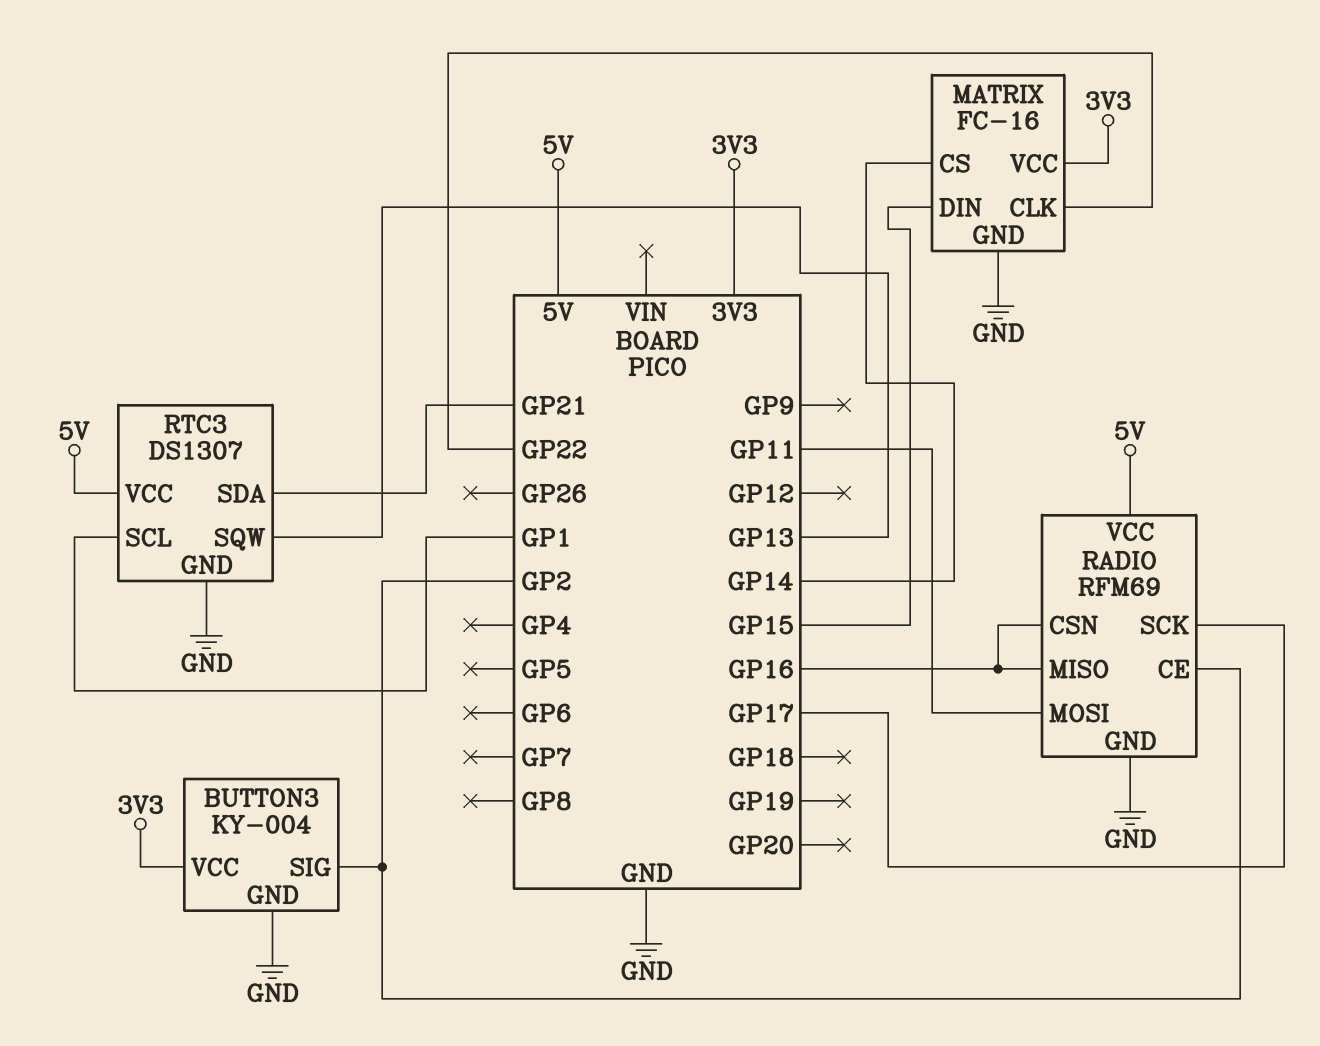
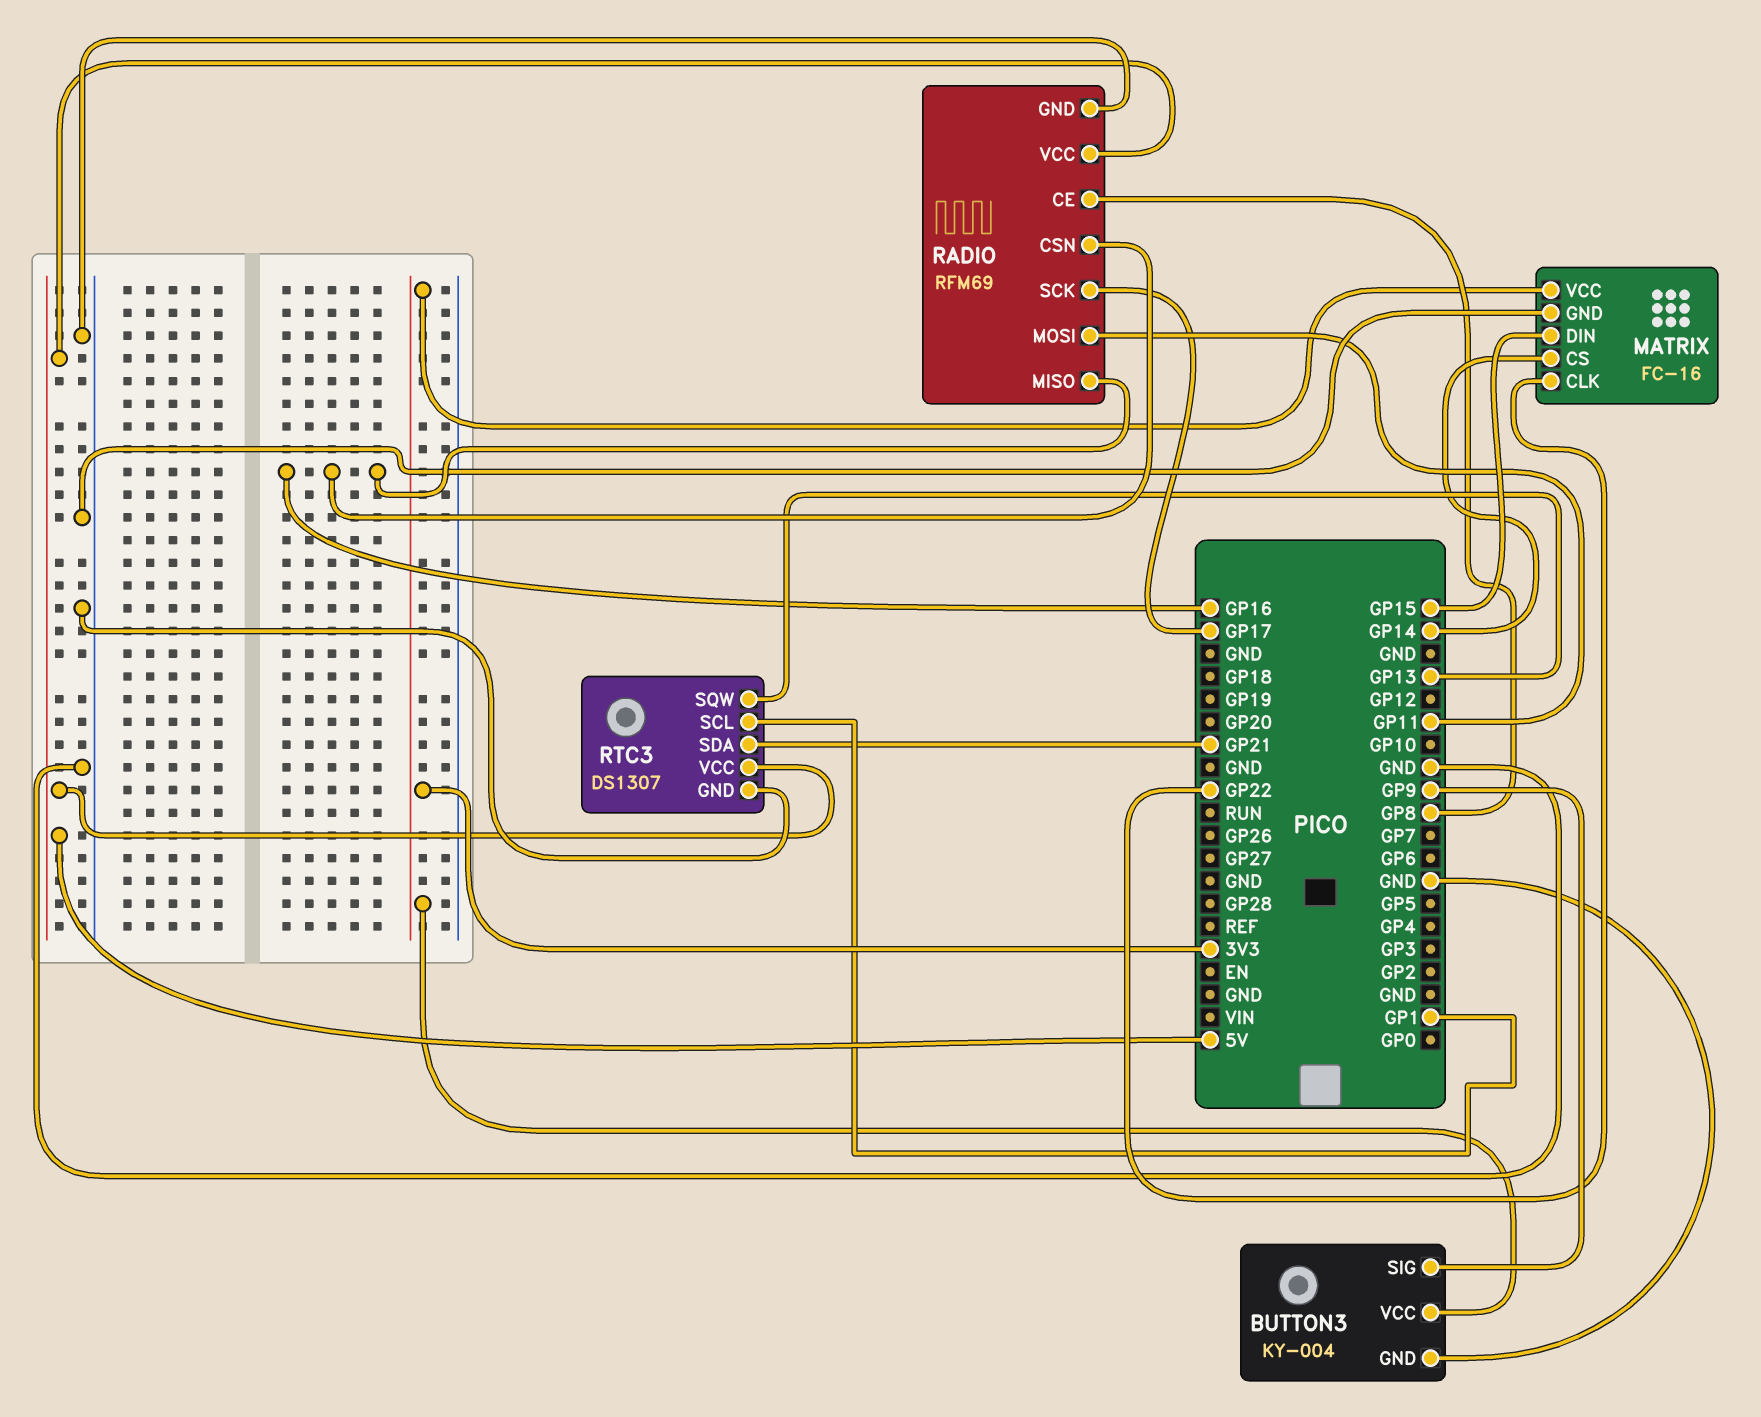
BUTTON3 pin SIG: GP2 -> GP9
RADIO pin CE: GP2 -> GP8

